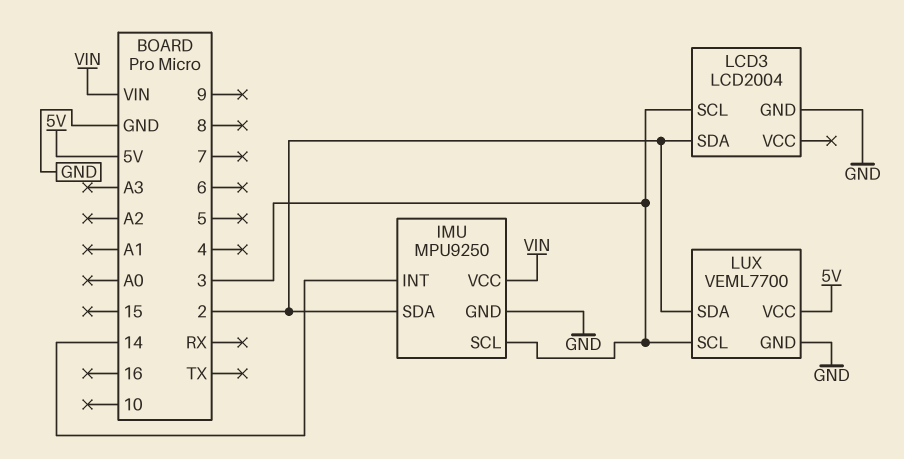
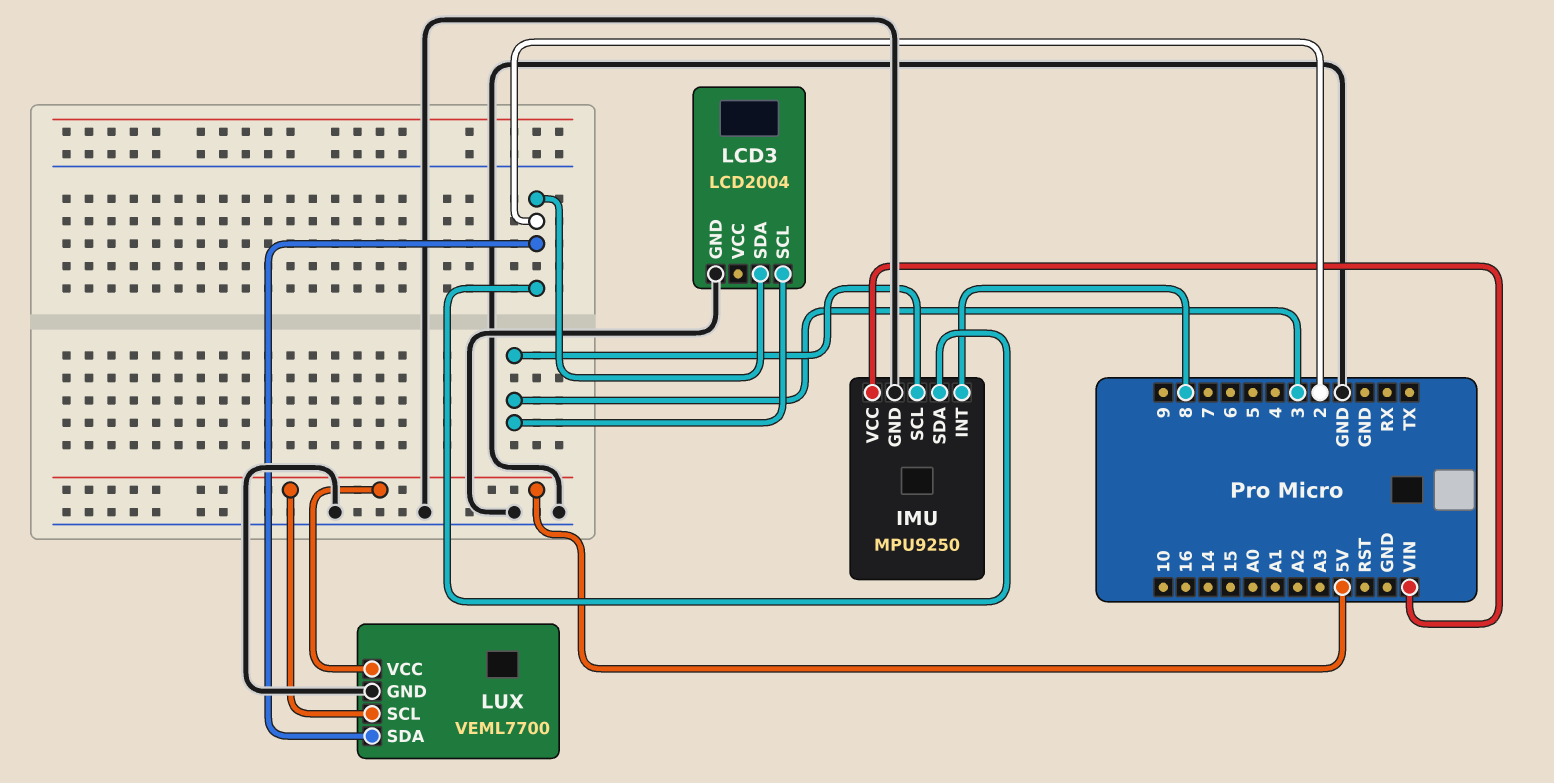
IMU pin INT: 14 -> 8
LUX pin SCL: 3 -> 5V

